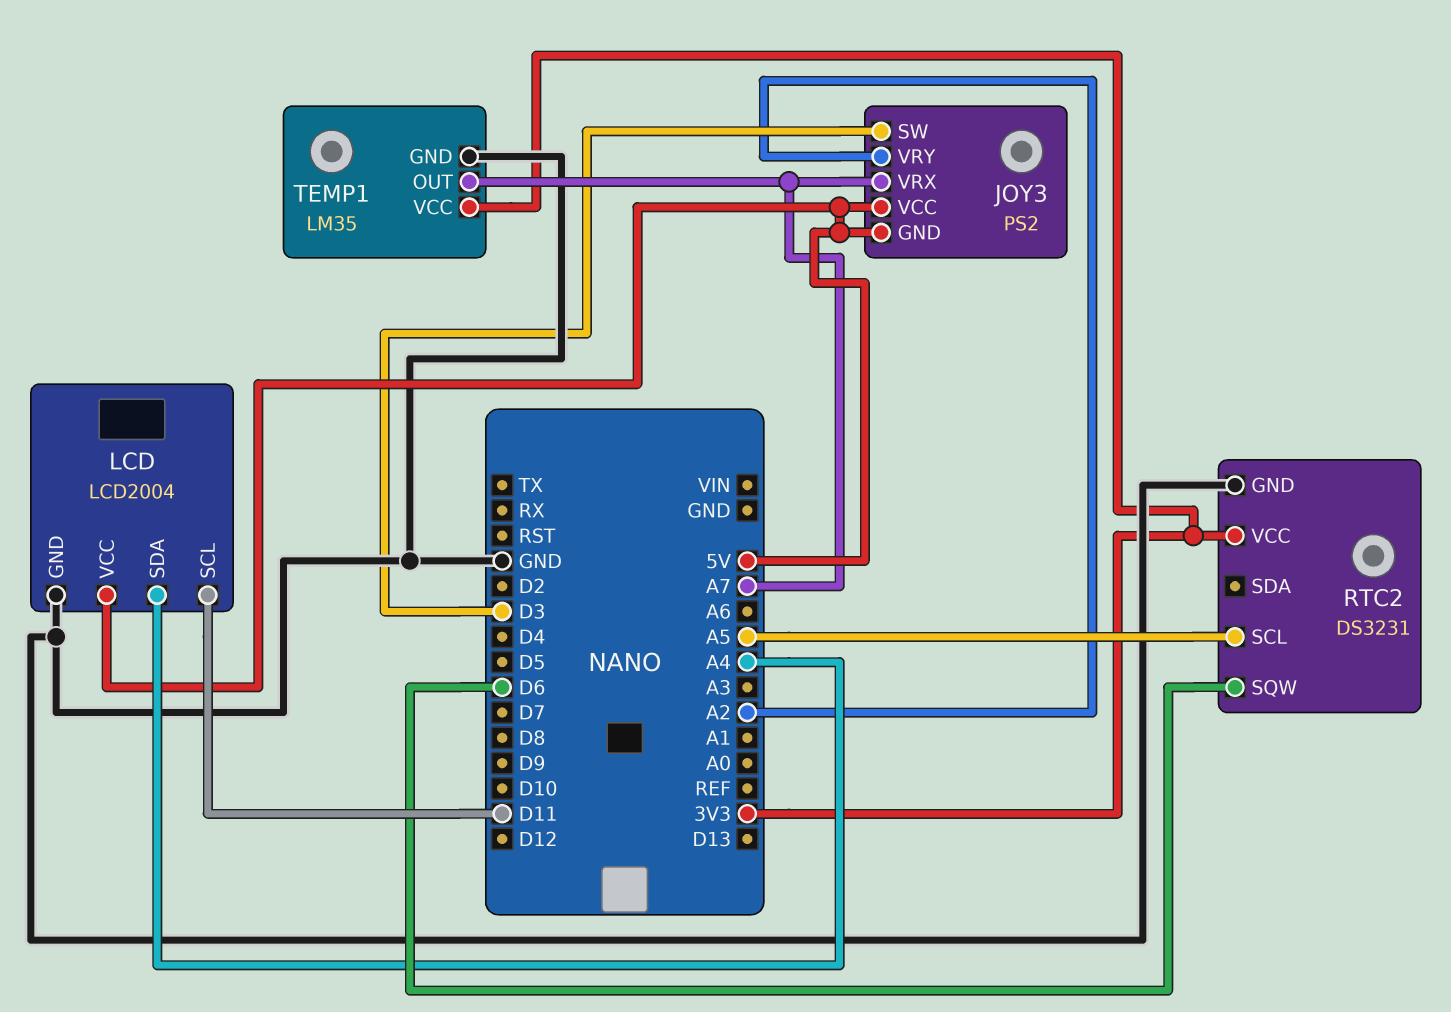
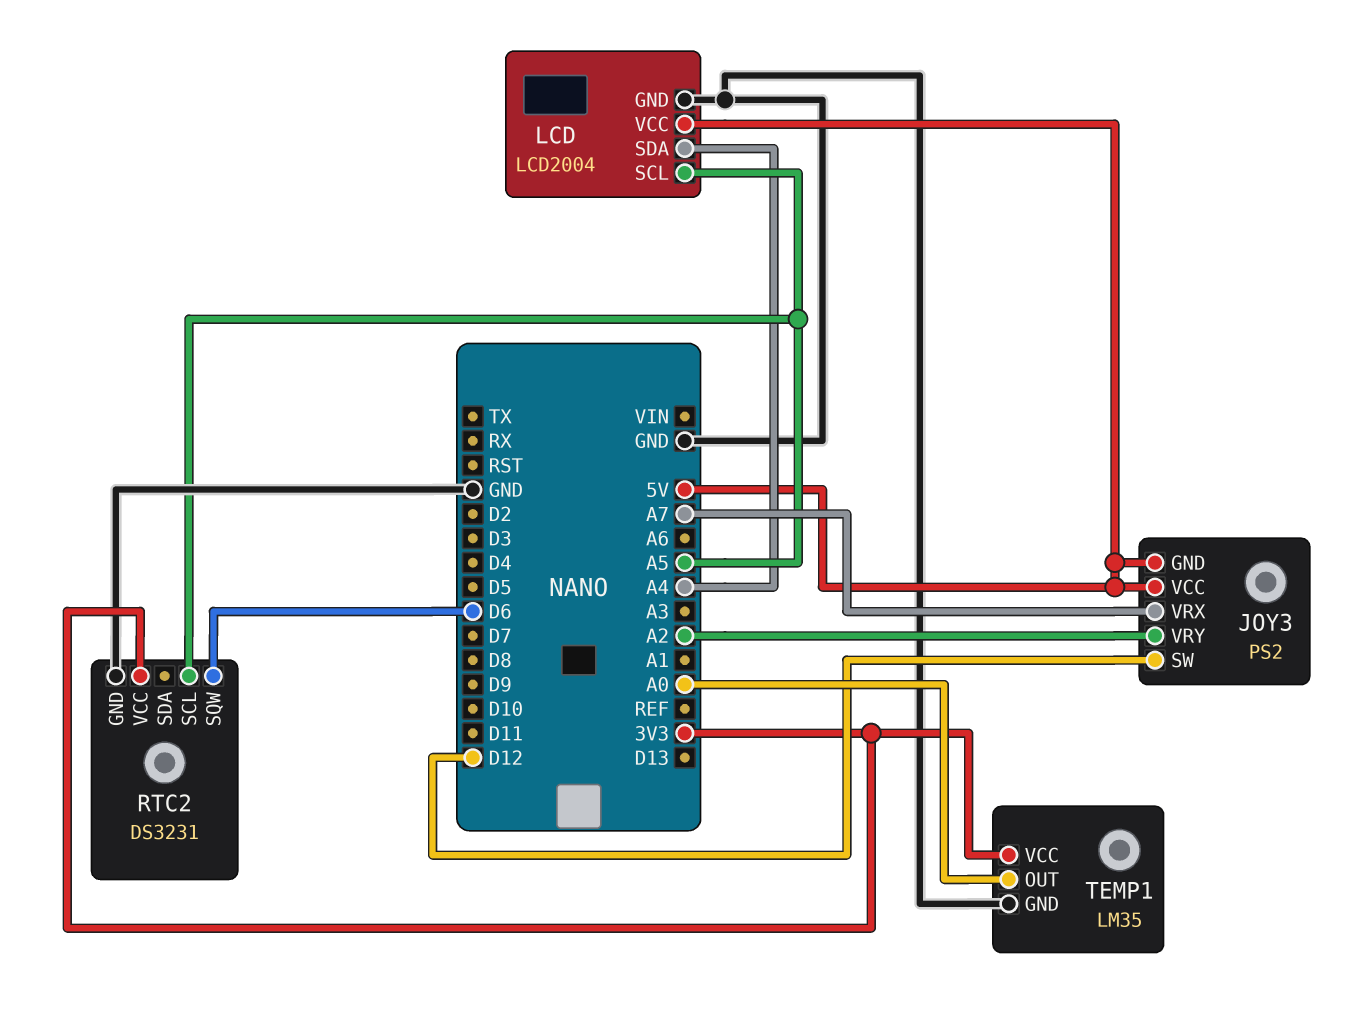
JOY3 pin SW: D3 -> D12
LCD pin SCL: D11 -> A5
TEMP1 pin OUT: A7 -> A0

